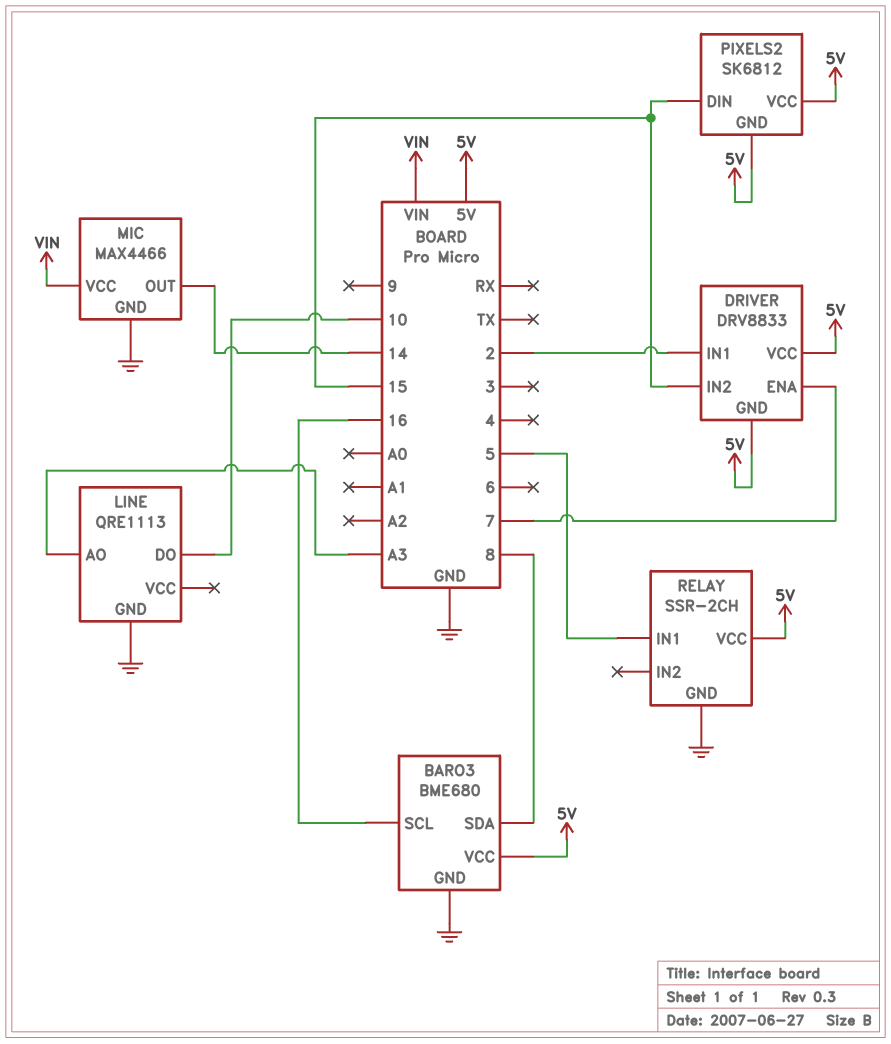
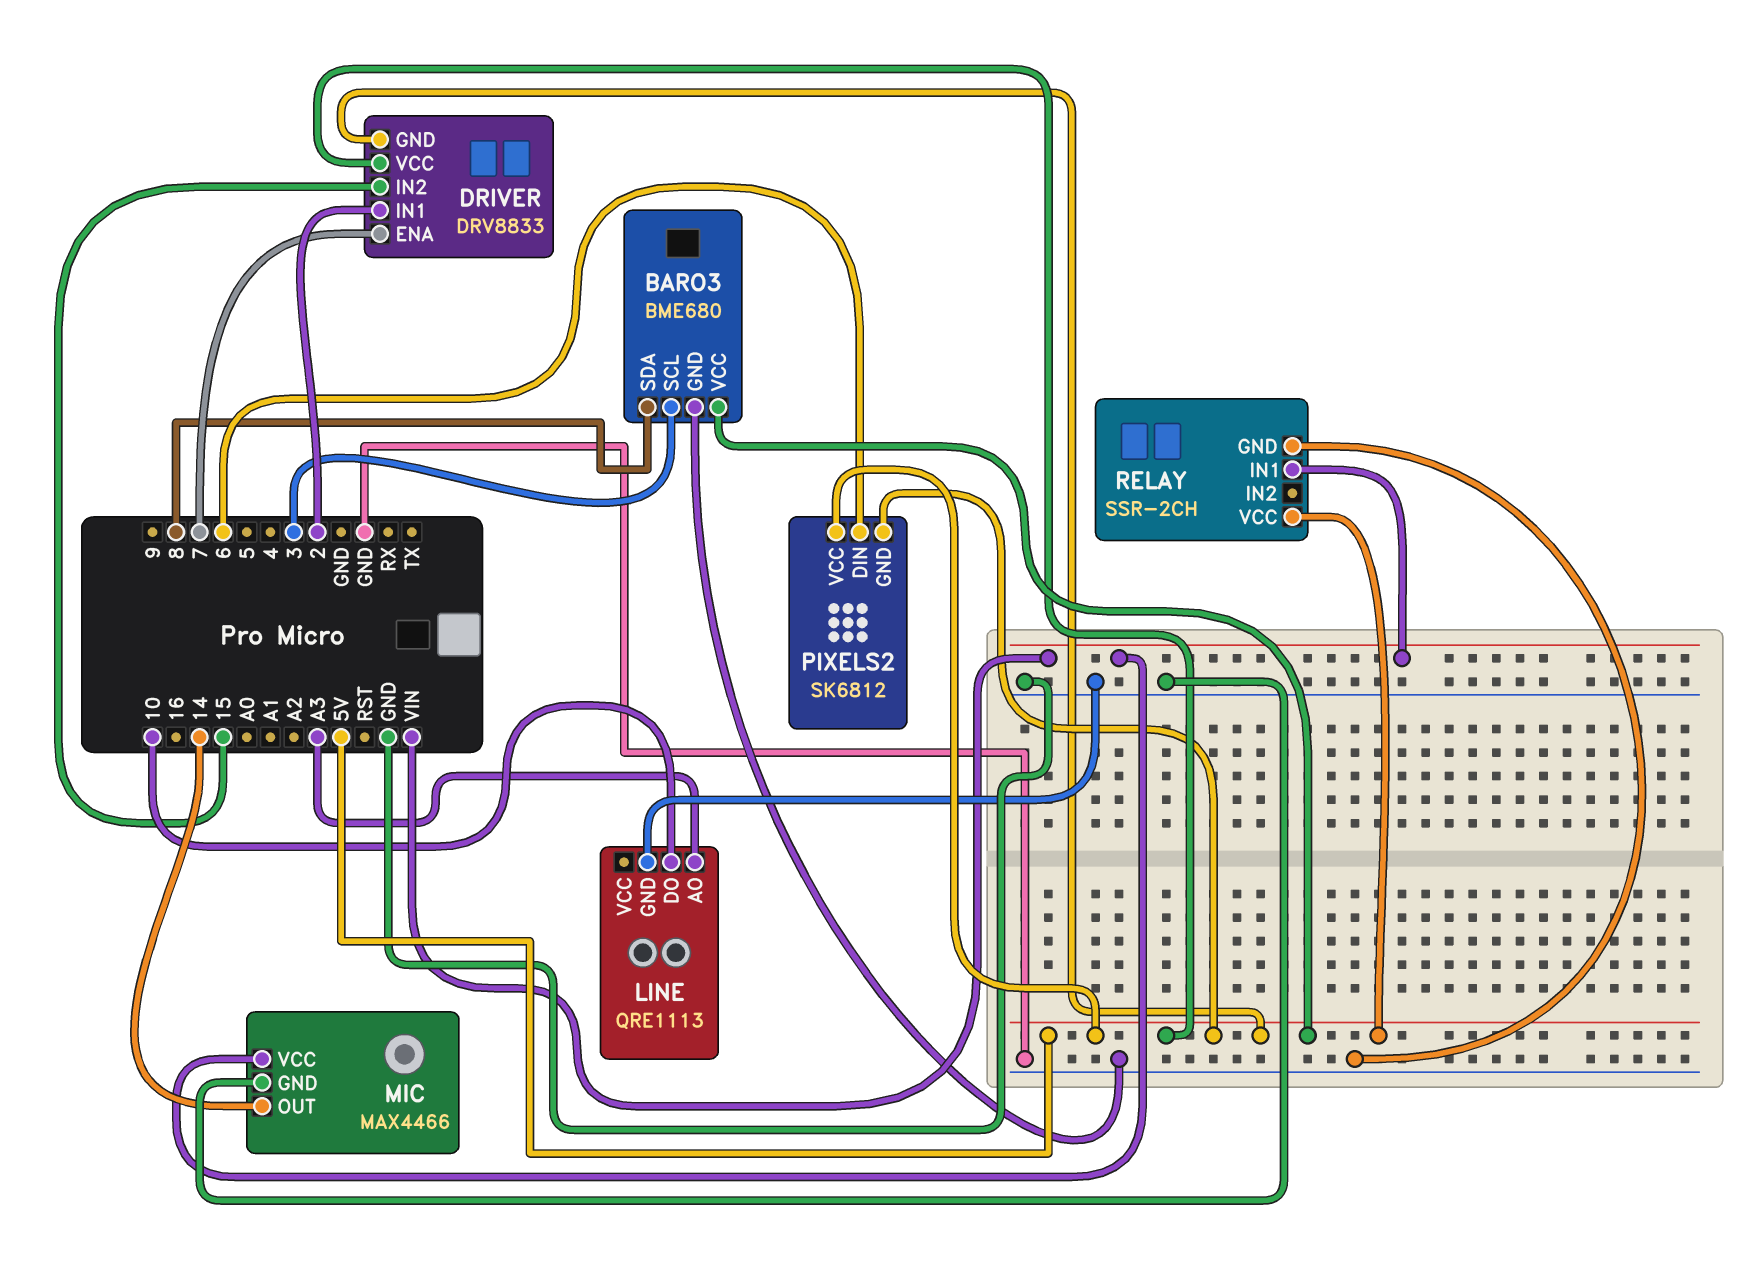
BARO3 pin SCL: 16 -> 3
PIXELS2 pin DIN: 15 -> 6
RELAY pin IN1: 5 -> VIN

